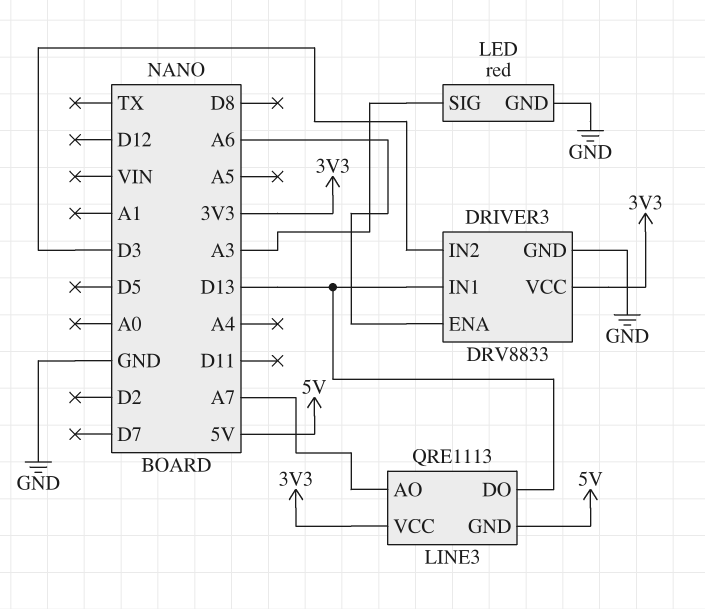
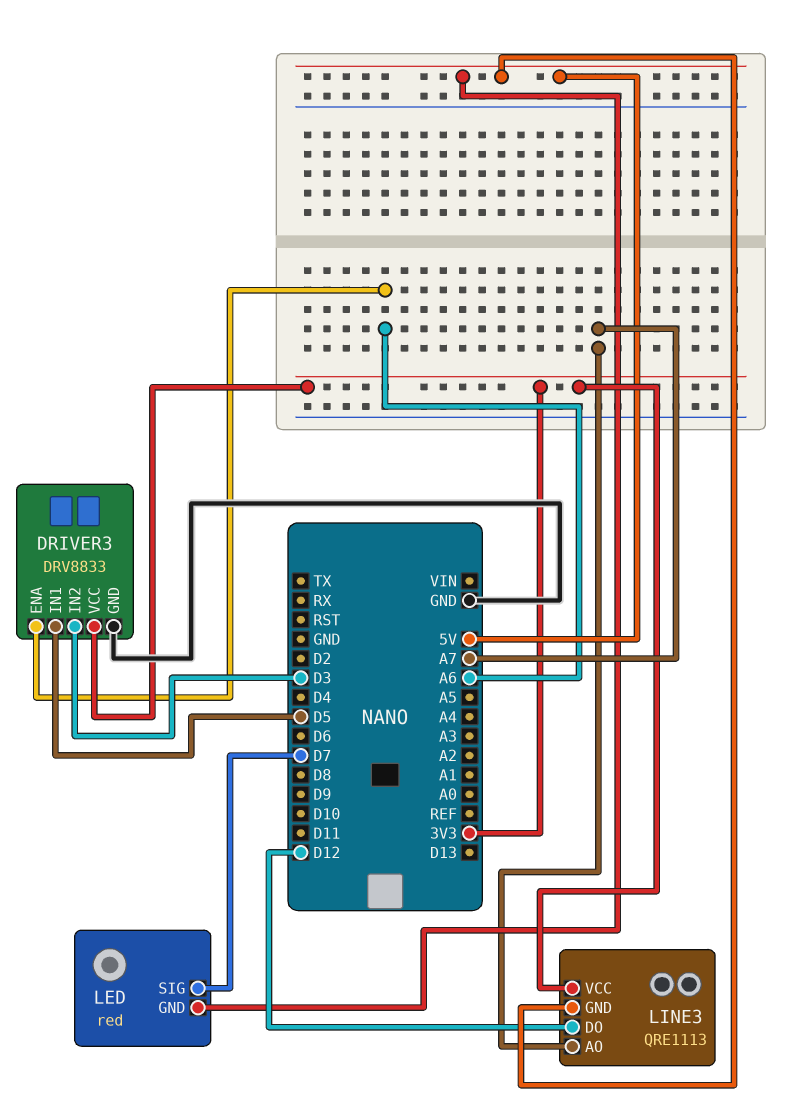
DRIVER3 pin IN1: D13 -> D5
LED pin GND: GND -> 5V
LED pin SIG: A3 -> D7
LINE3 pin DO: D13 -> D12

